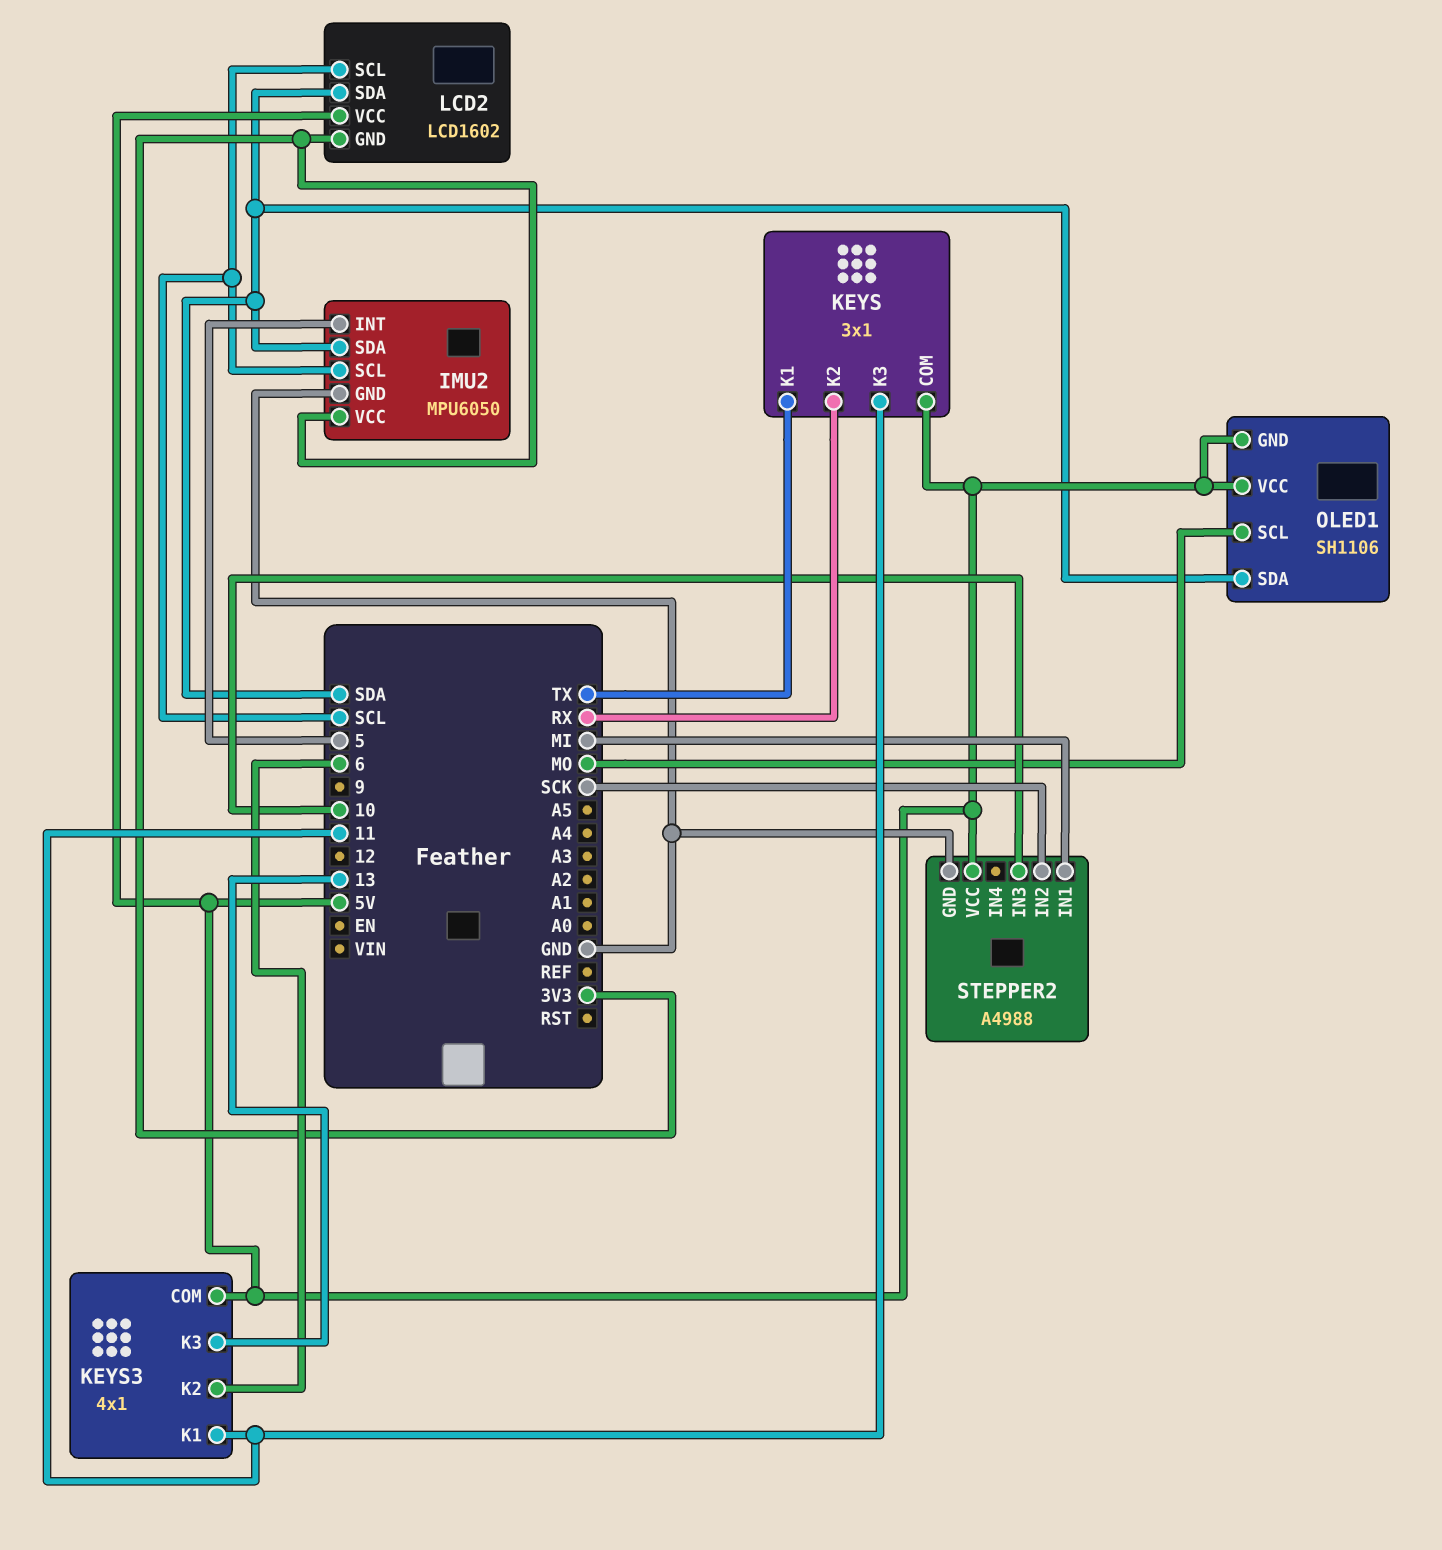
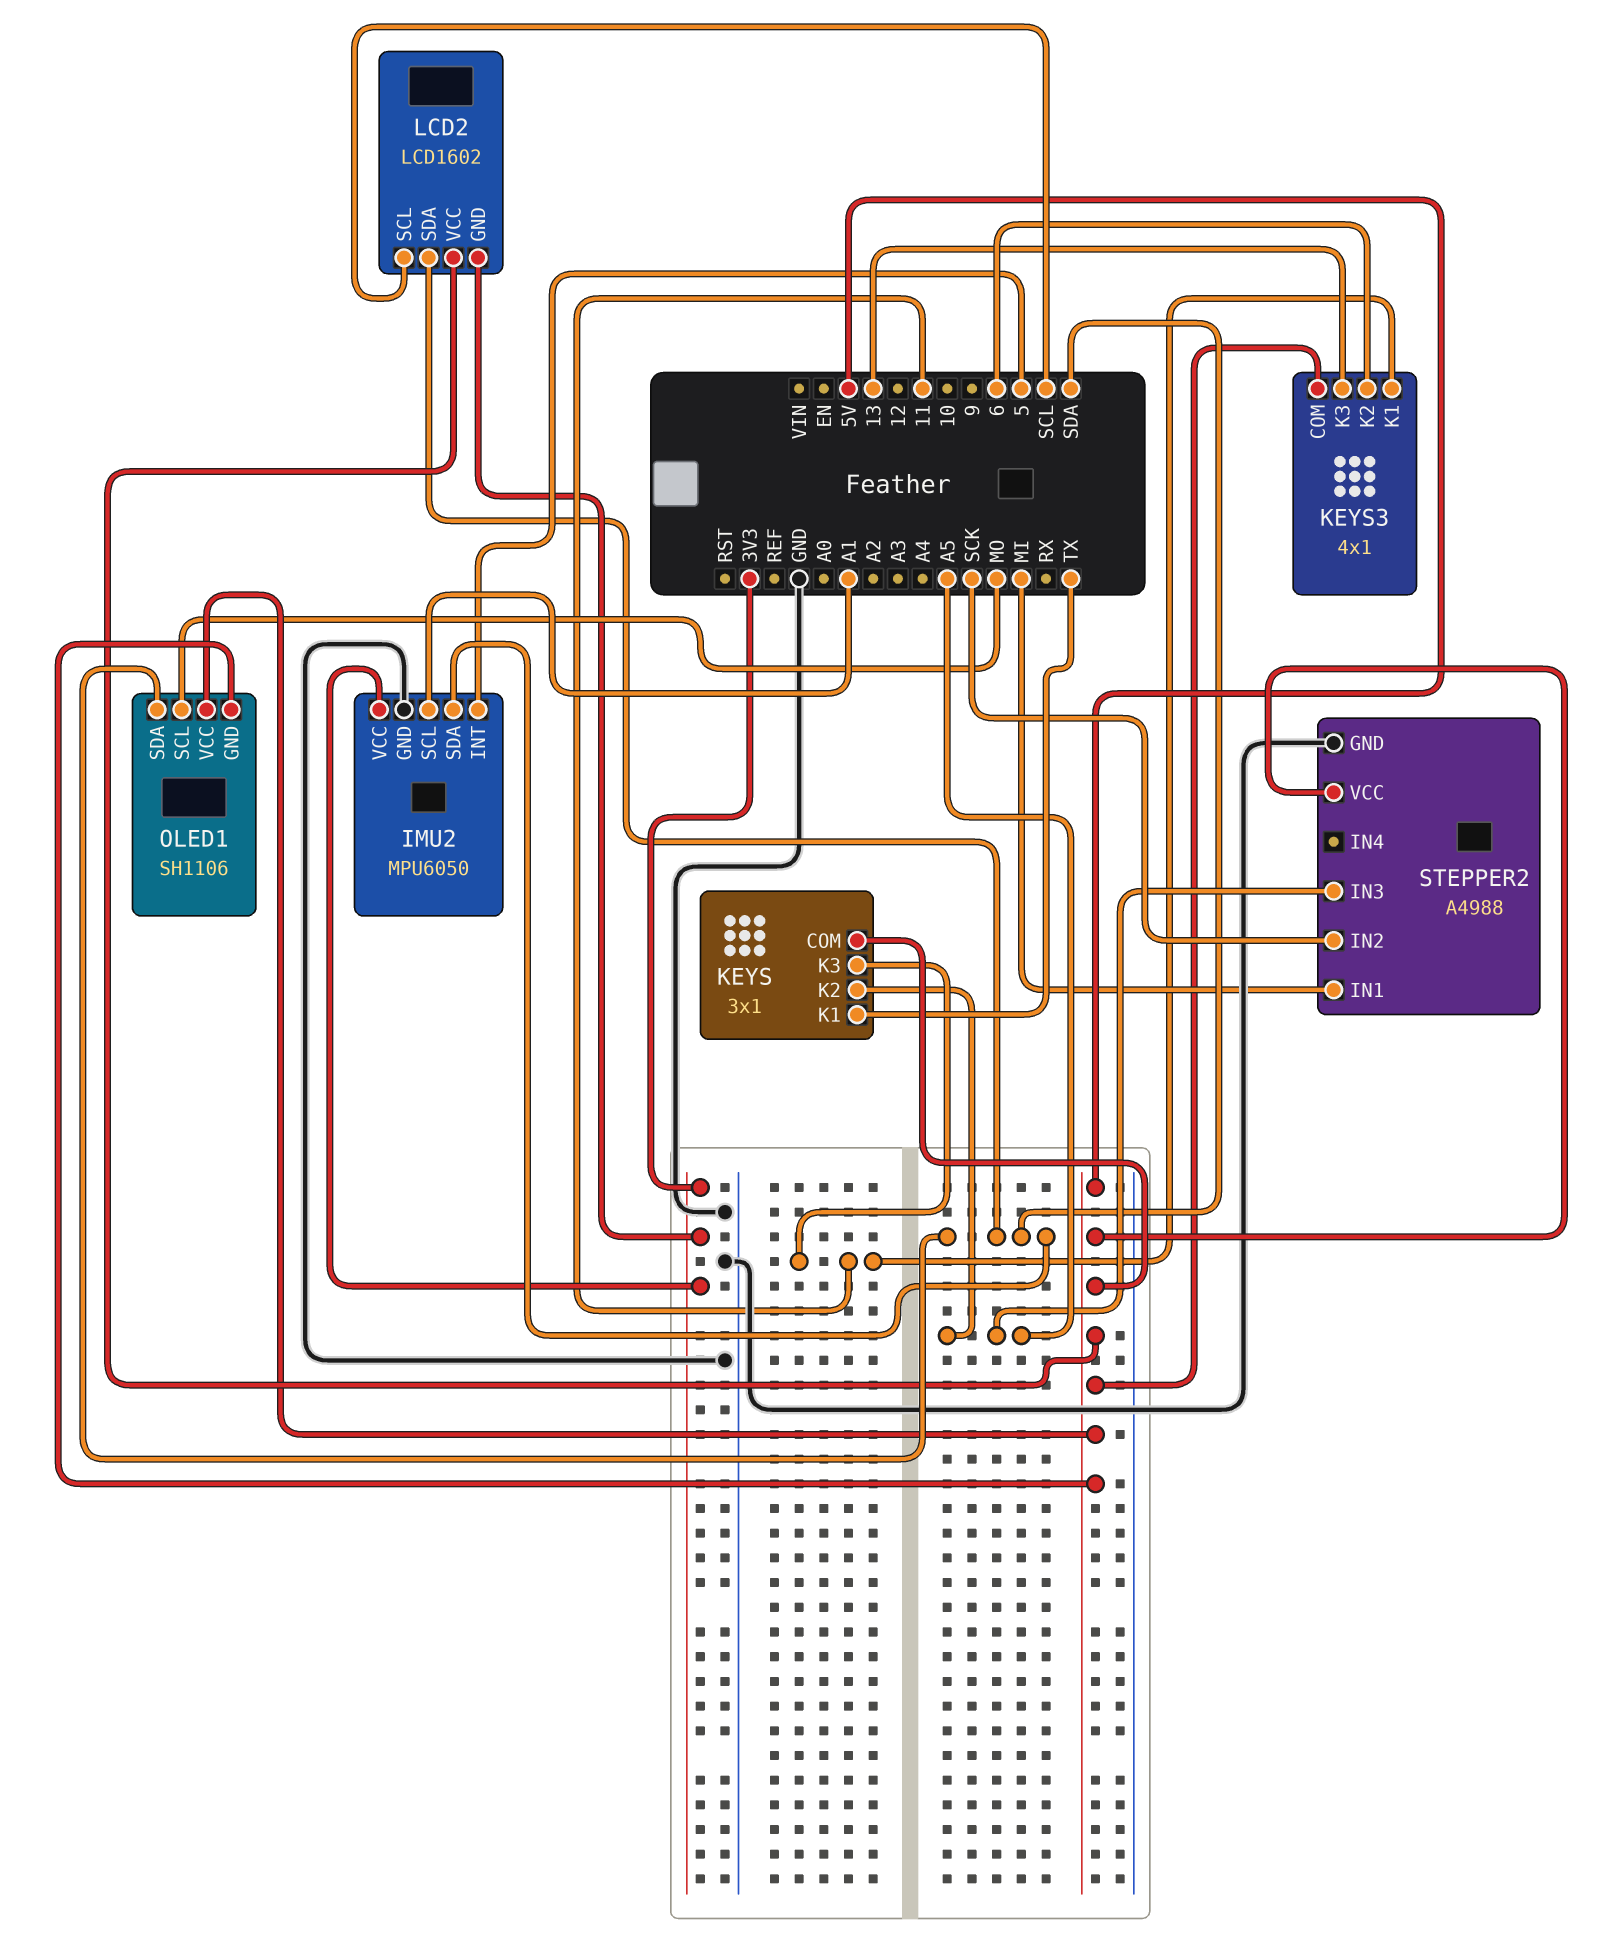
IMU2 pin SCL: SCL -> A1
KEYS pin K2: RX -> A5
STEPPER2 pin IN3: 10 -> A5

